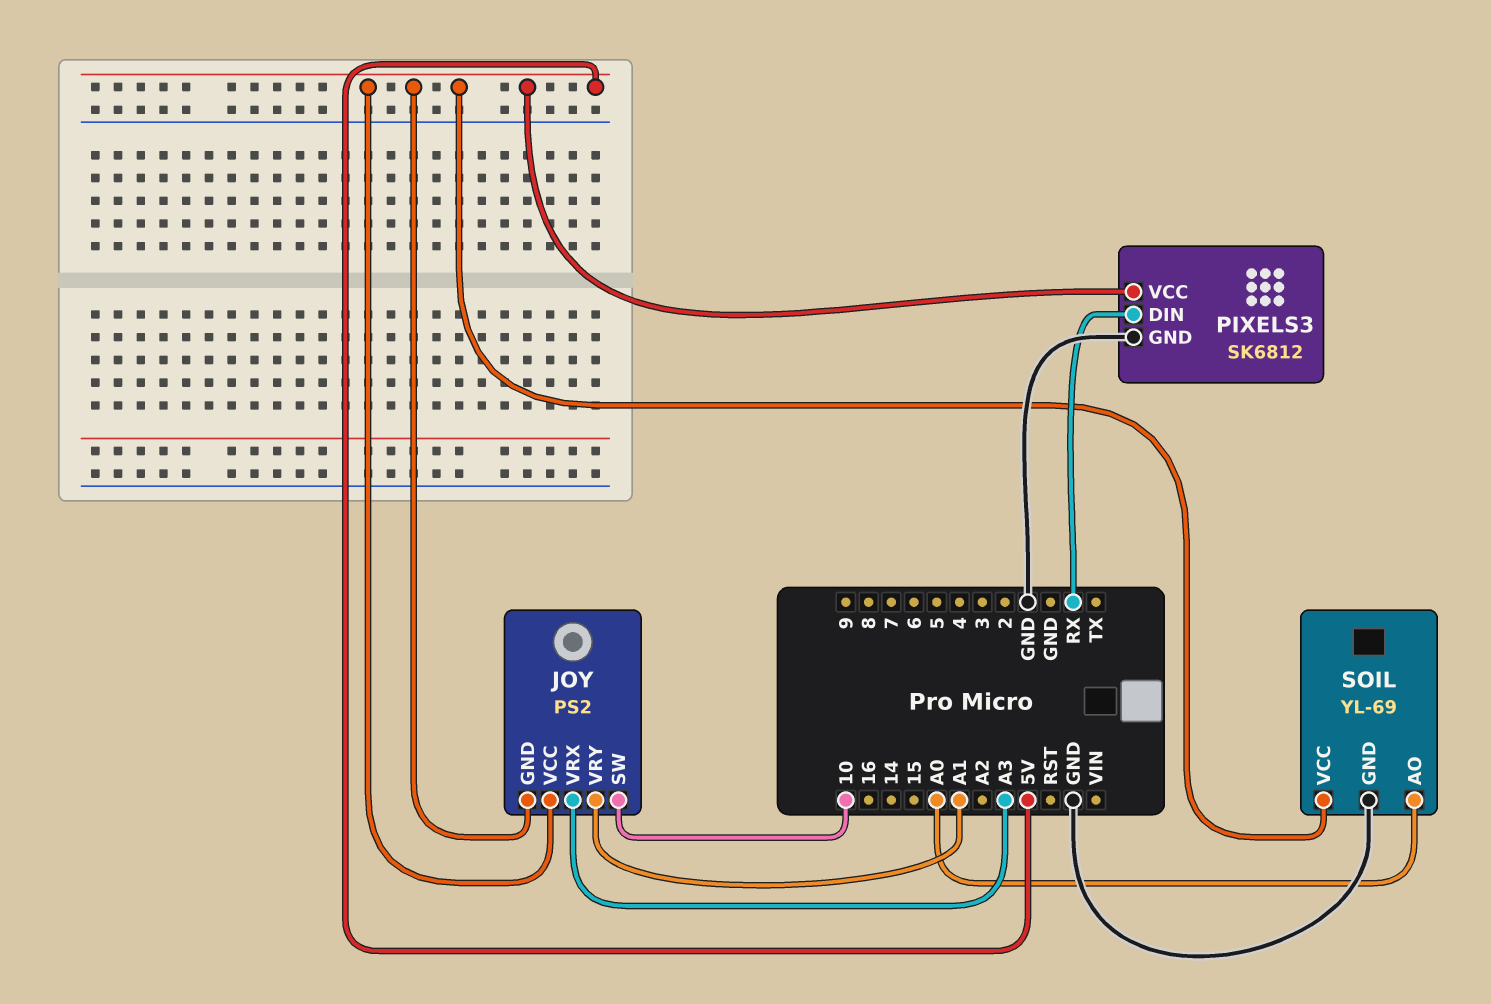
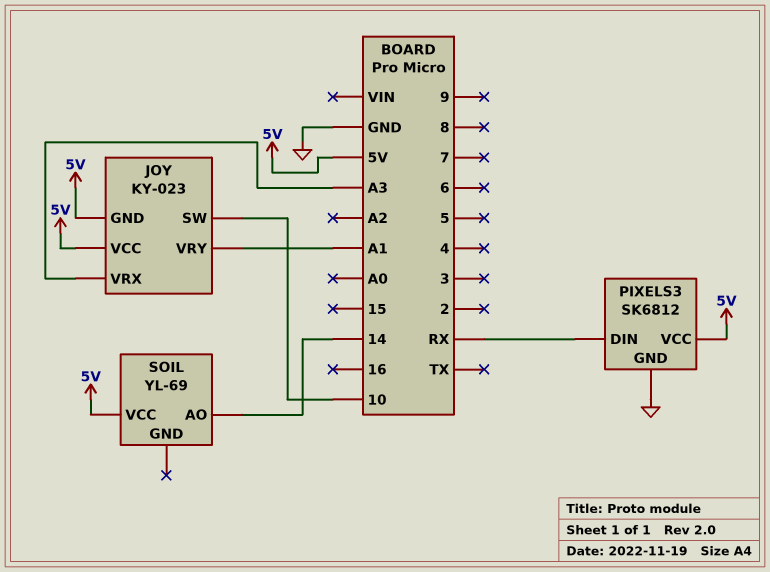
JOY: PS2 -> KY-023
SOIL pin AO: A0 -> 14
SOIL pin GND: GND -> none

